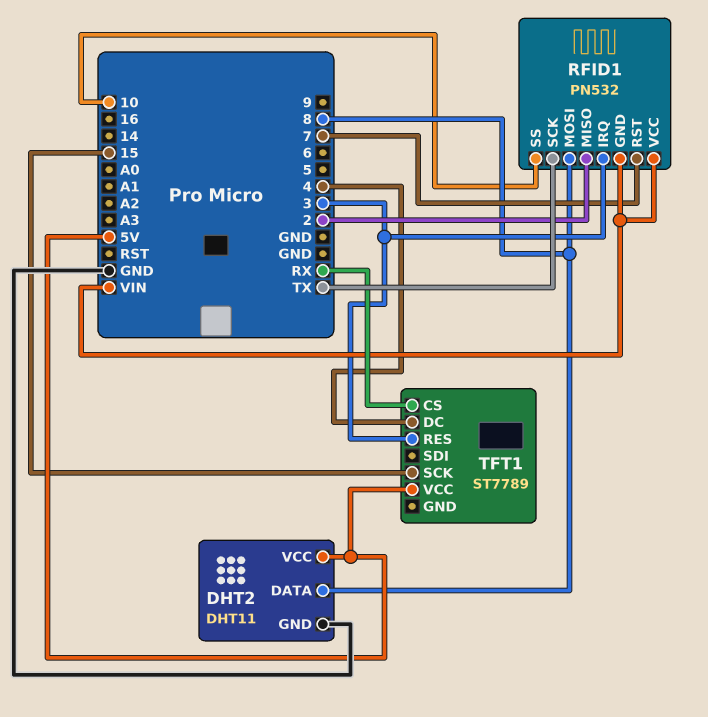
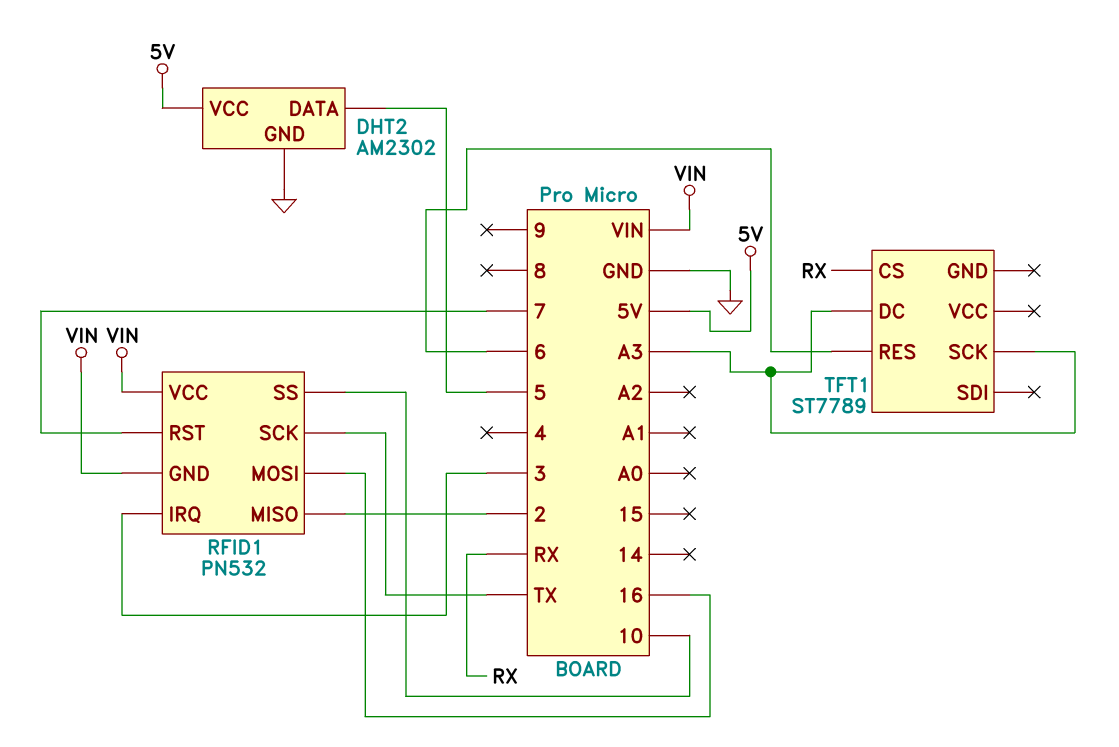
DHT2: DHT11 -> AM2302
DHT2 pin DATA: 8 -> 5
RFID1 pin MOSI: 8 -> 16
TFT1 pin DC: 4 -> A3
TFT1 pin RES: 3 -> 6
TFT1 pin SCK: 15 -> A3
TFT1 pin VCC: 5V -> none

